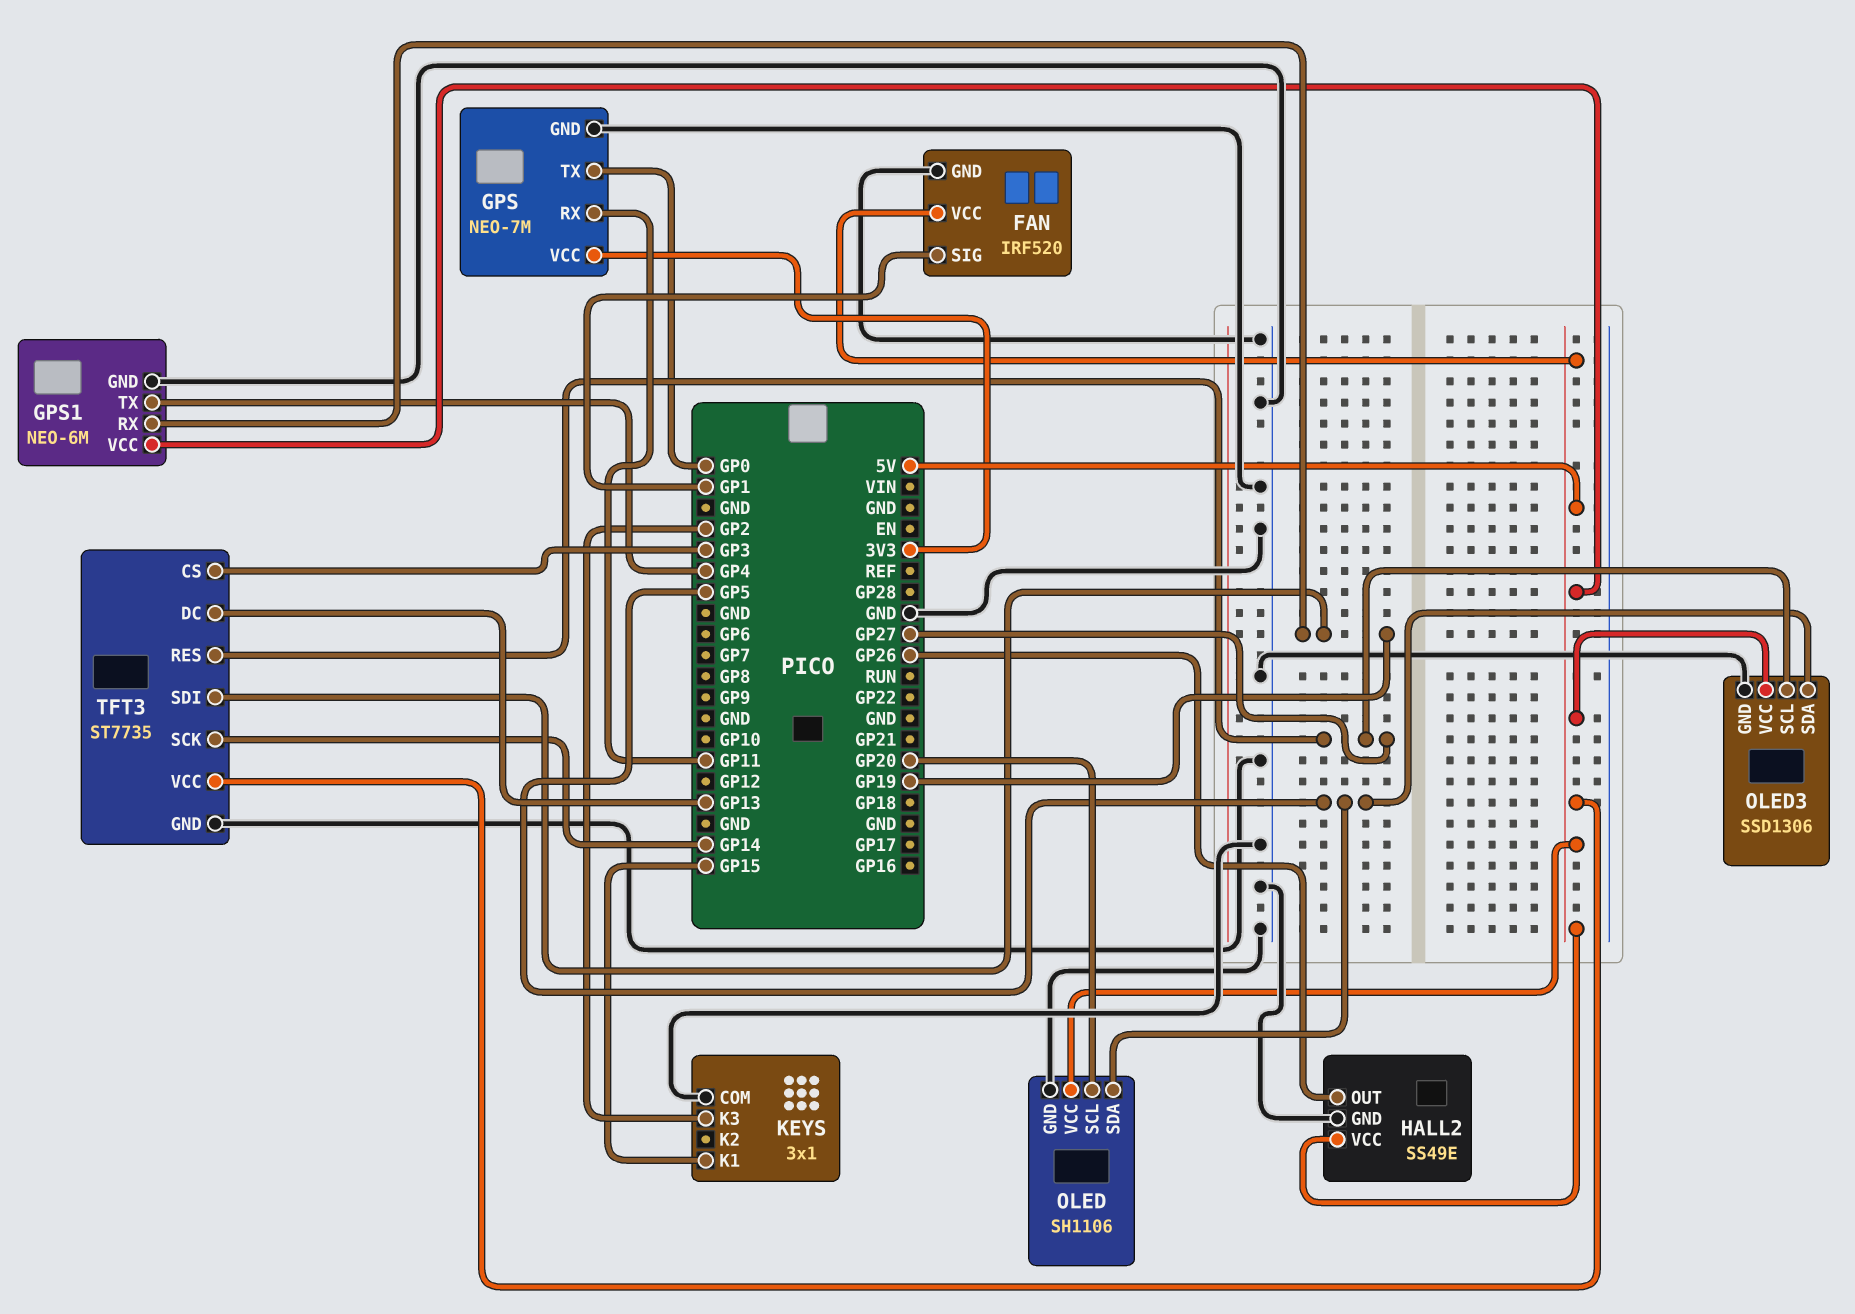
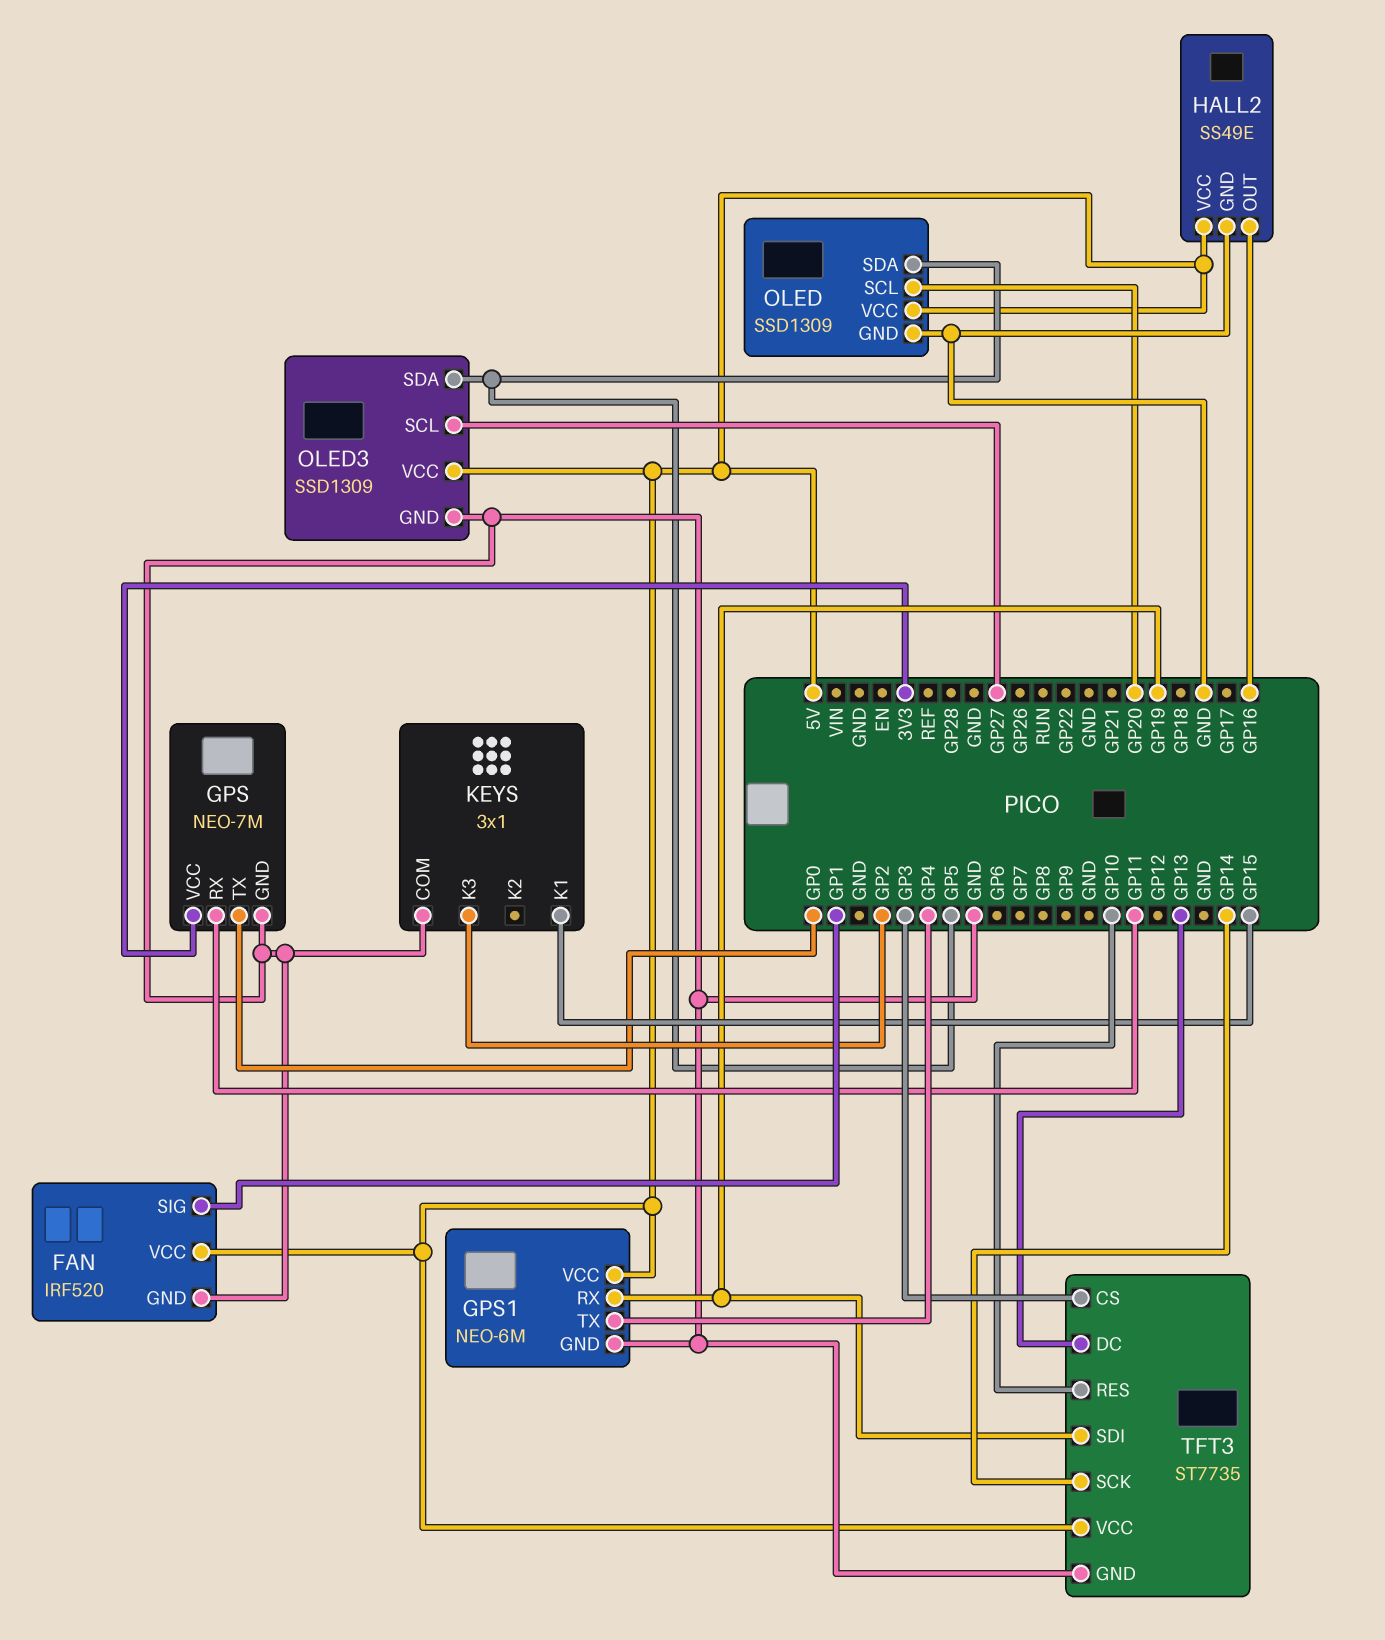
HALL2 pin OUT: GP26 -> GP16
OLED: SH1106 -> SSD1309
OLED3: SSD1306 -> SSD1309
TFT3 pin RES: GP27 -> GP10

